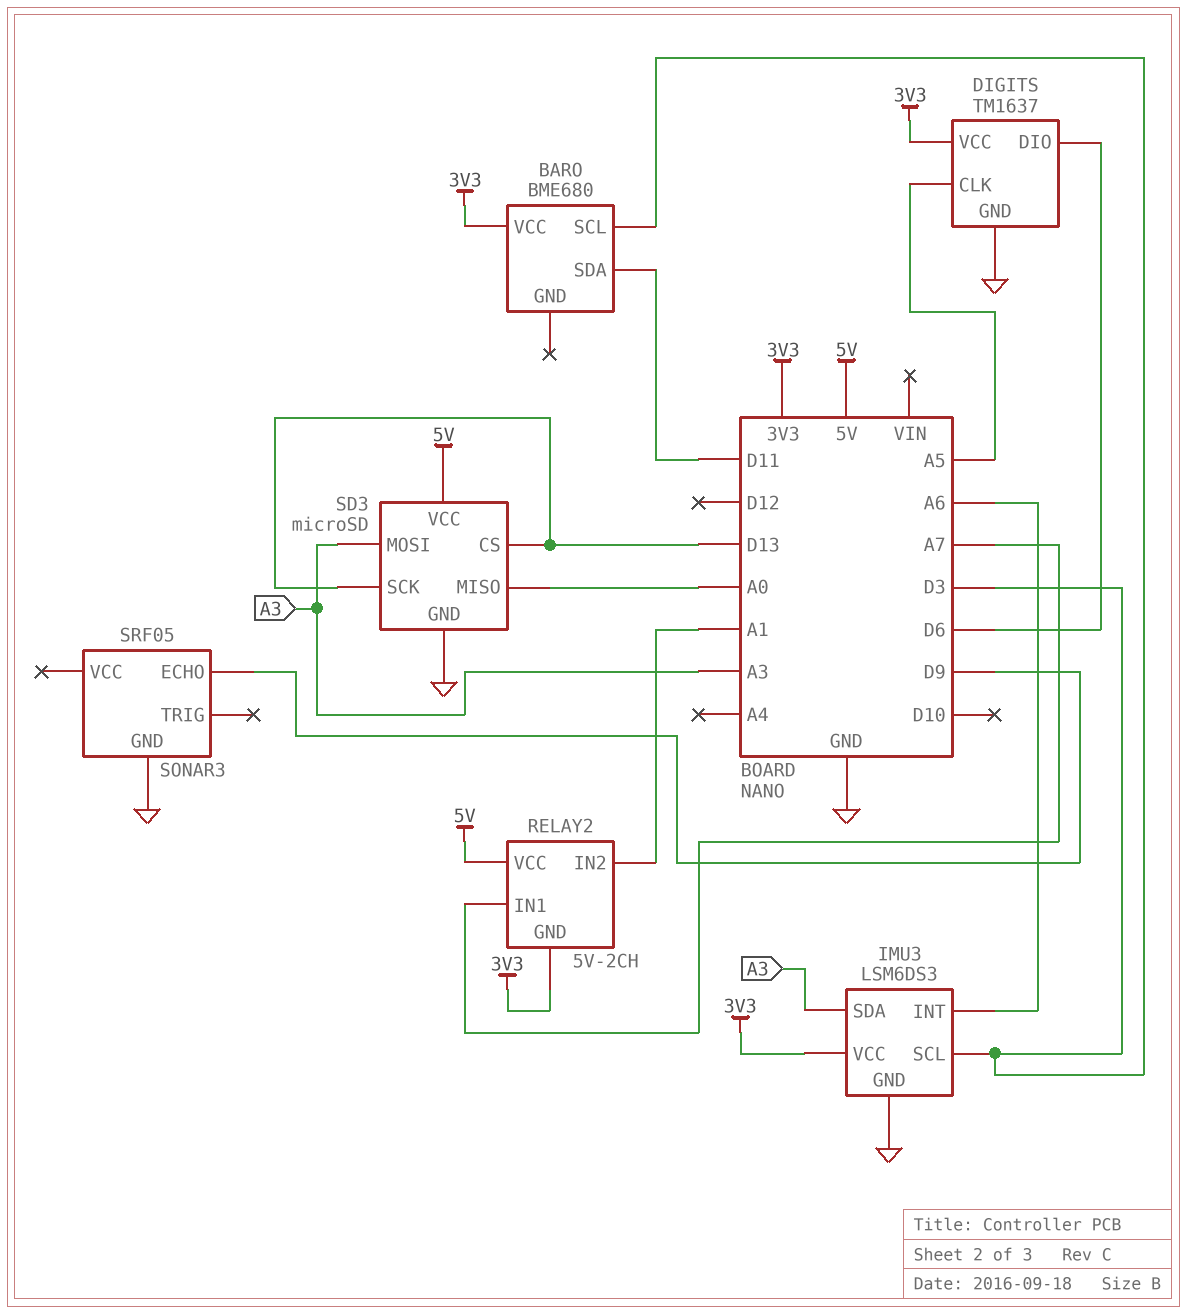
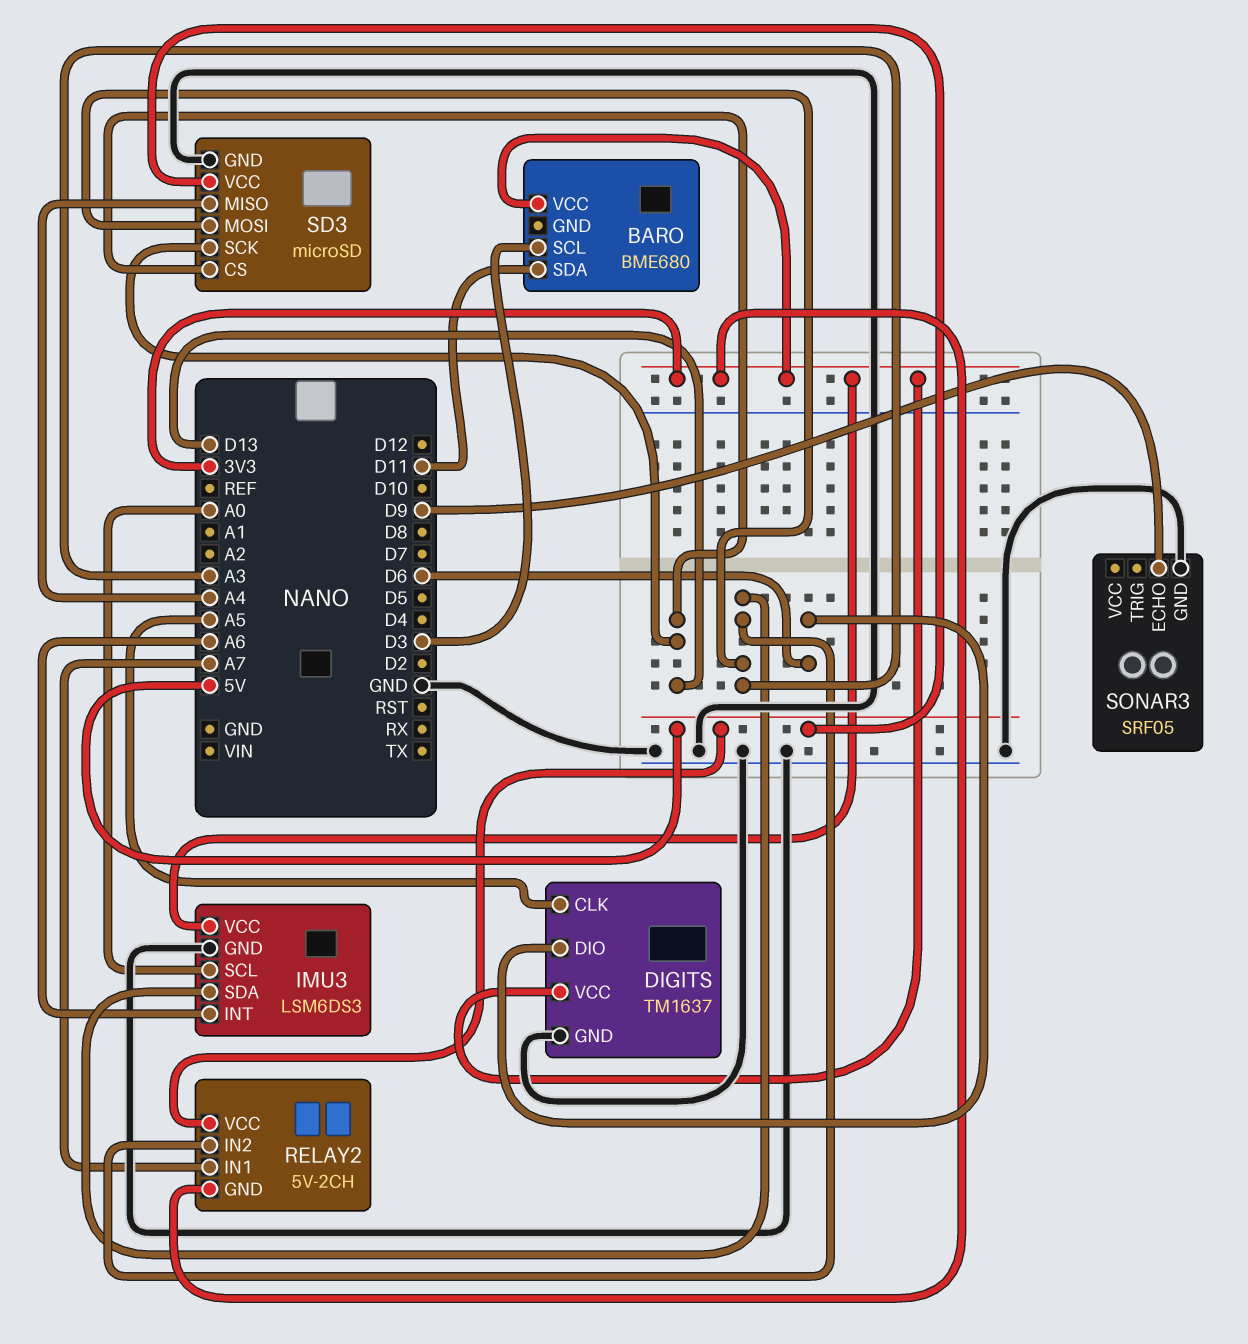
IMU3 pin SCL: D3 -> A0
RELAY2 pin IN2: A1 -> A3
SD3 pin MISO: A0 -> A4

